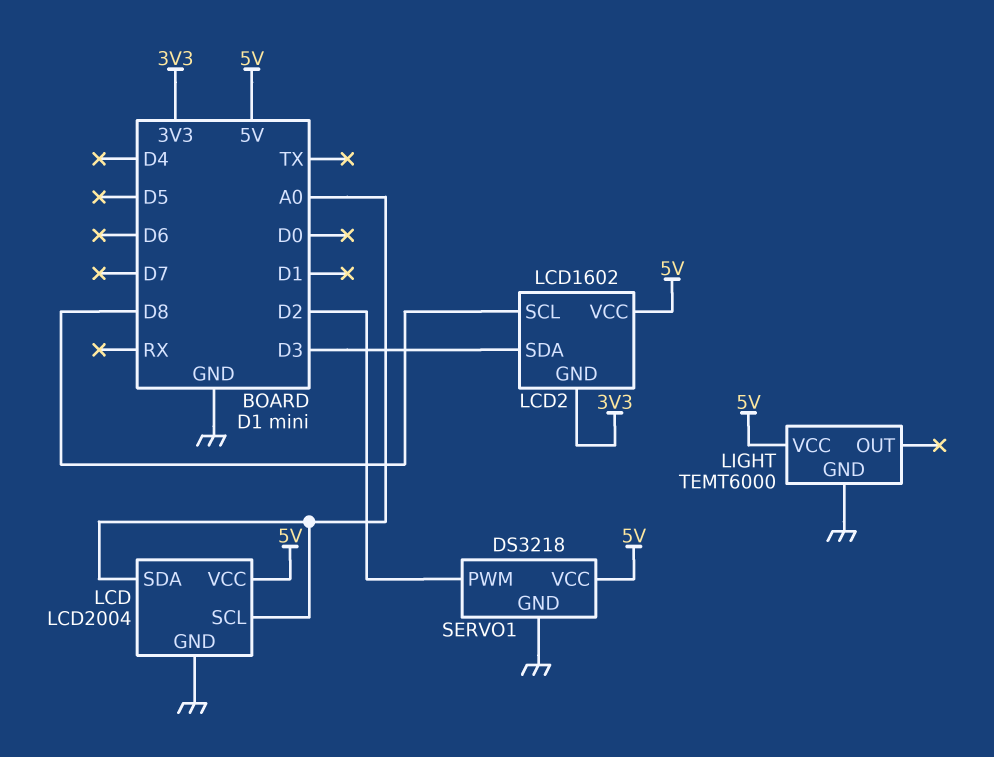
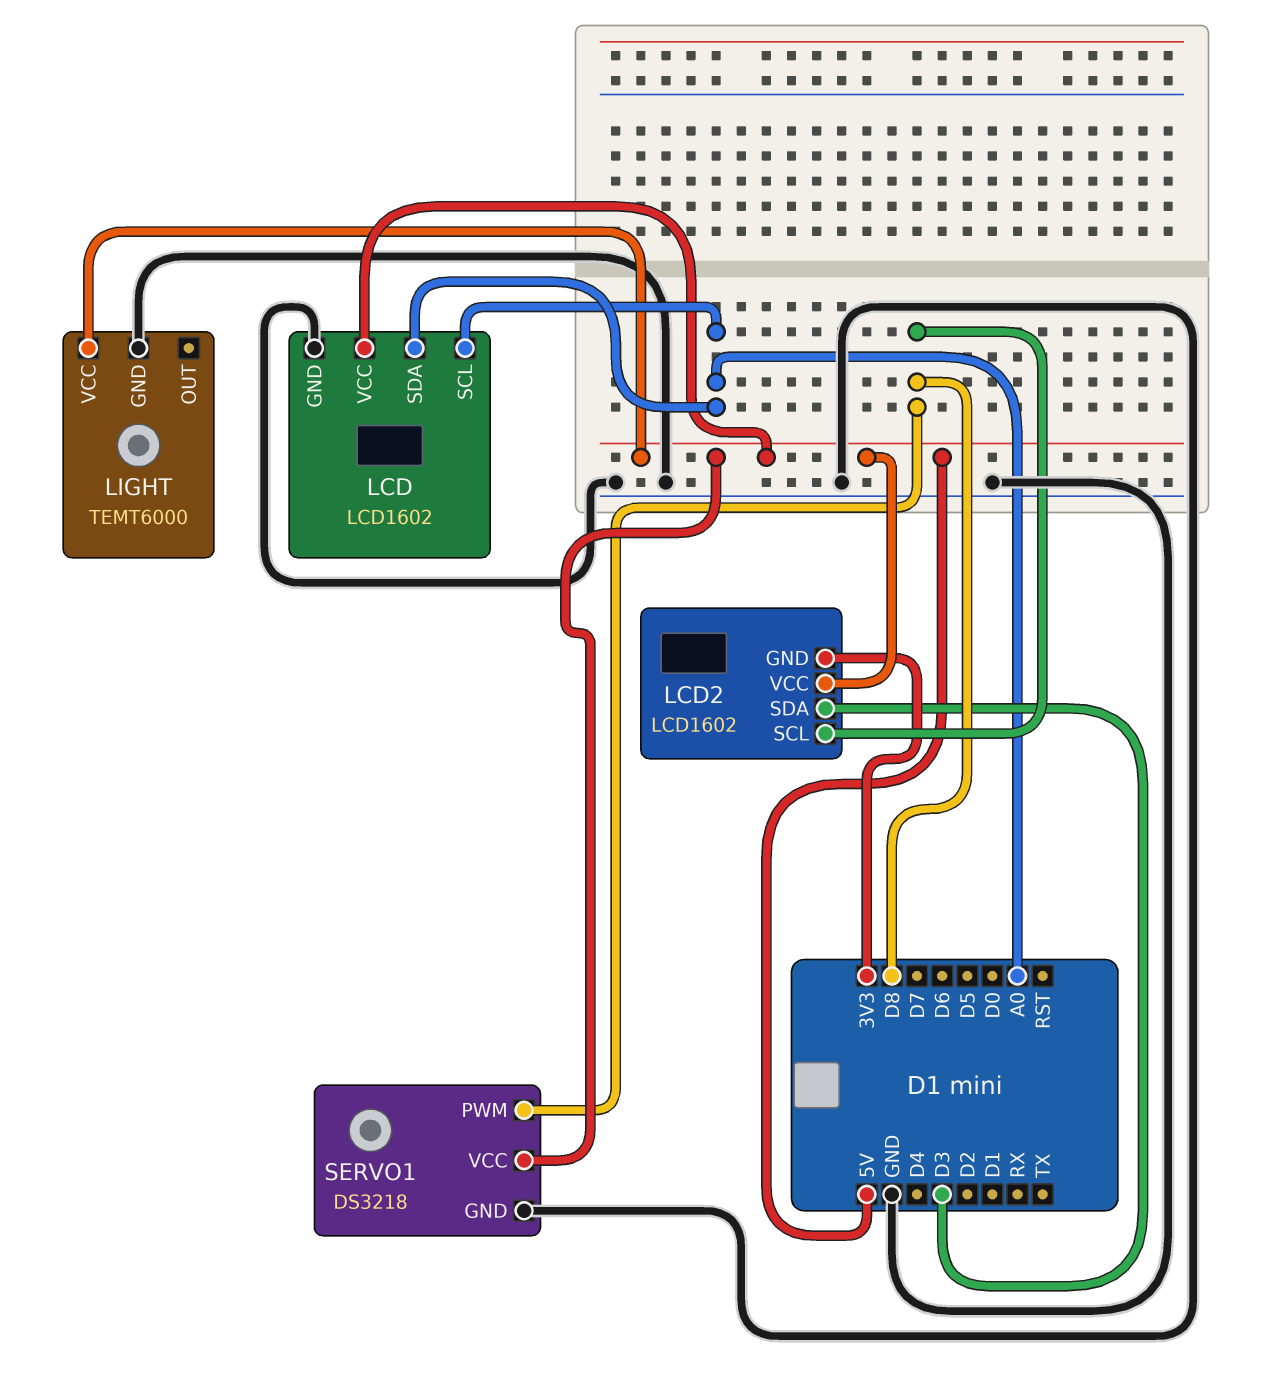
LCD: LCD2004 -> LCD1602
SERVO1 pin PWM: D2 -> D8

